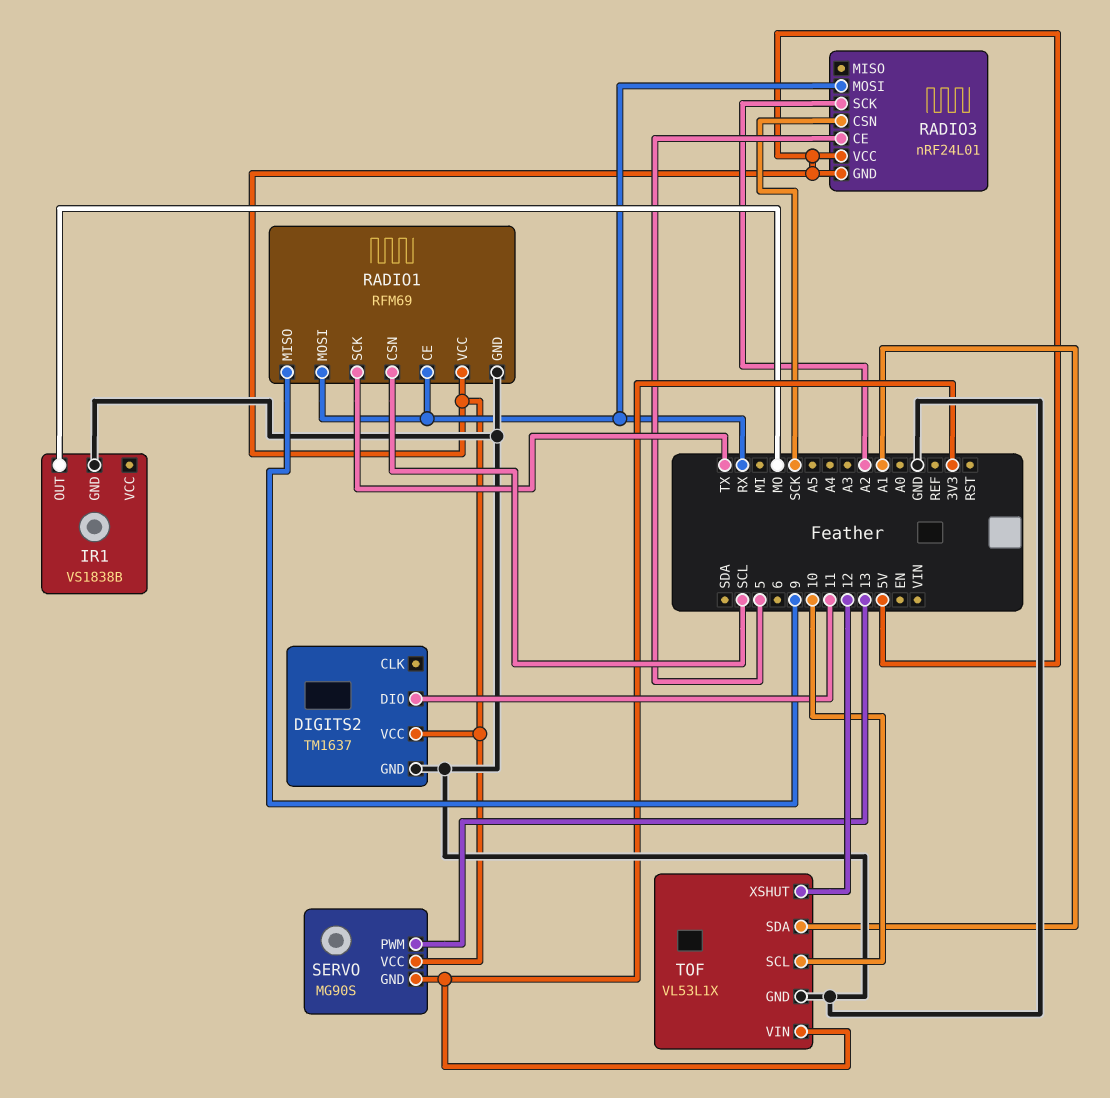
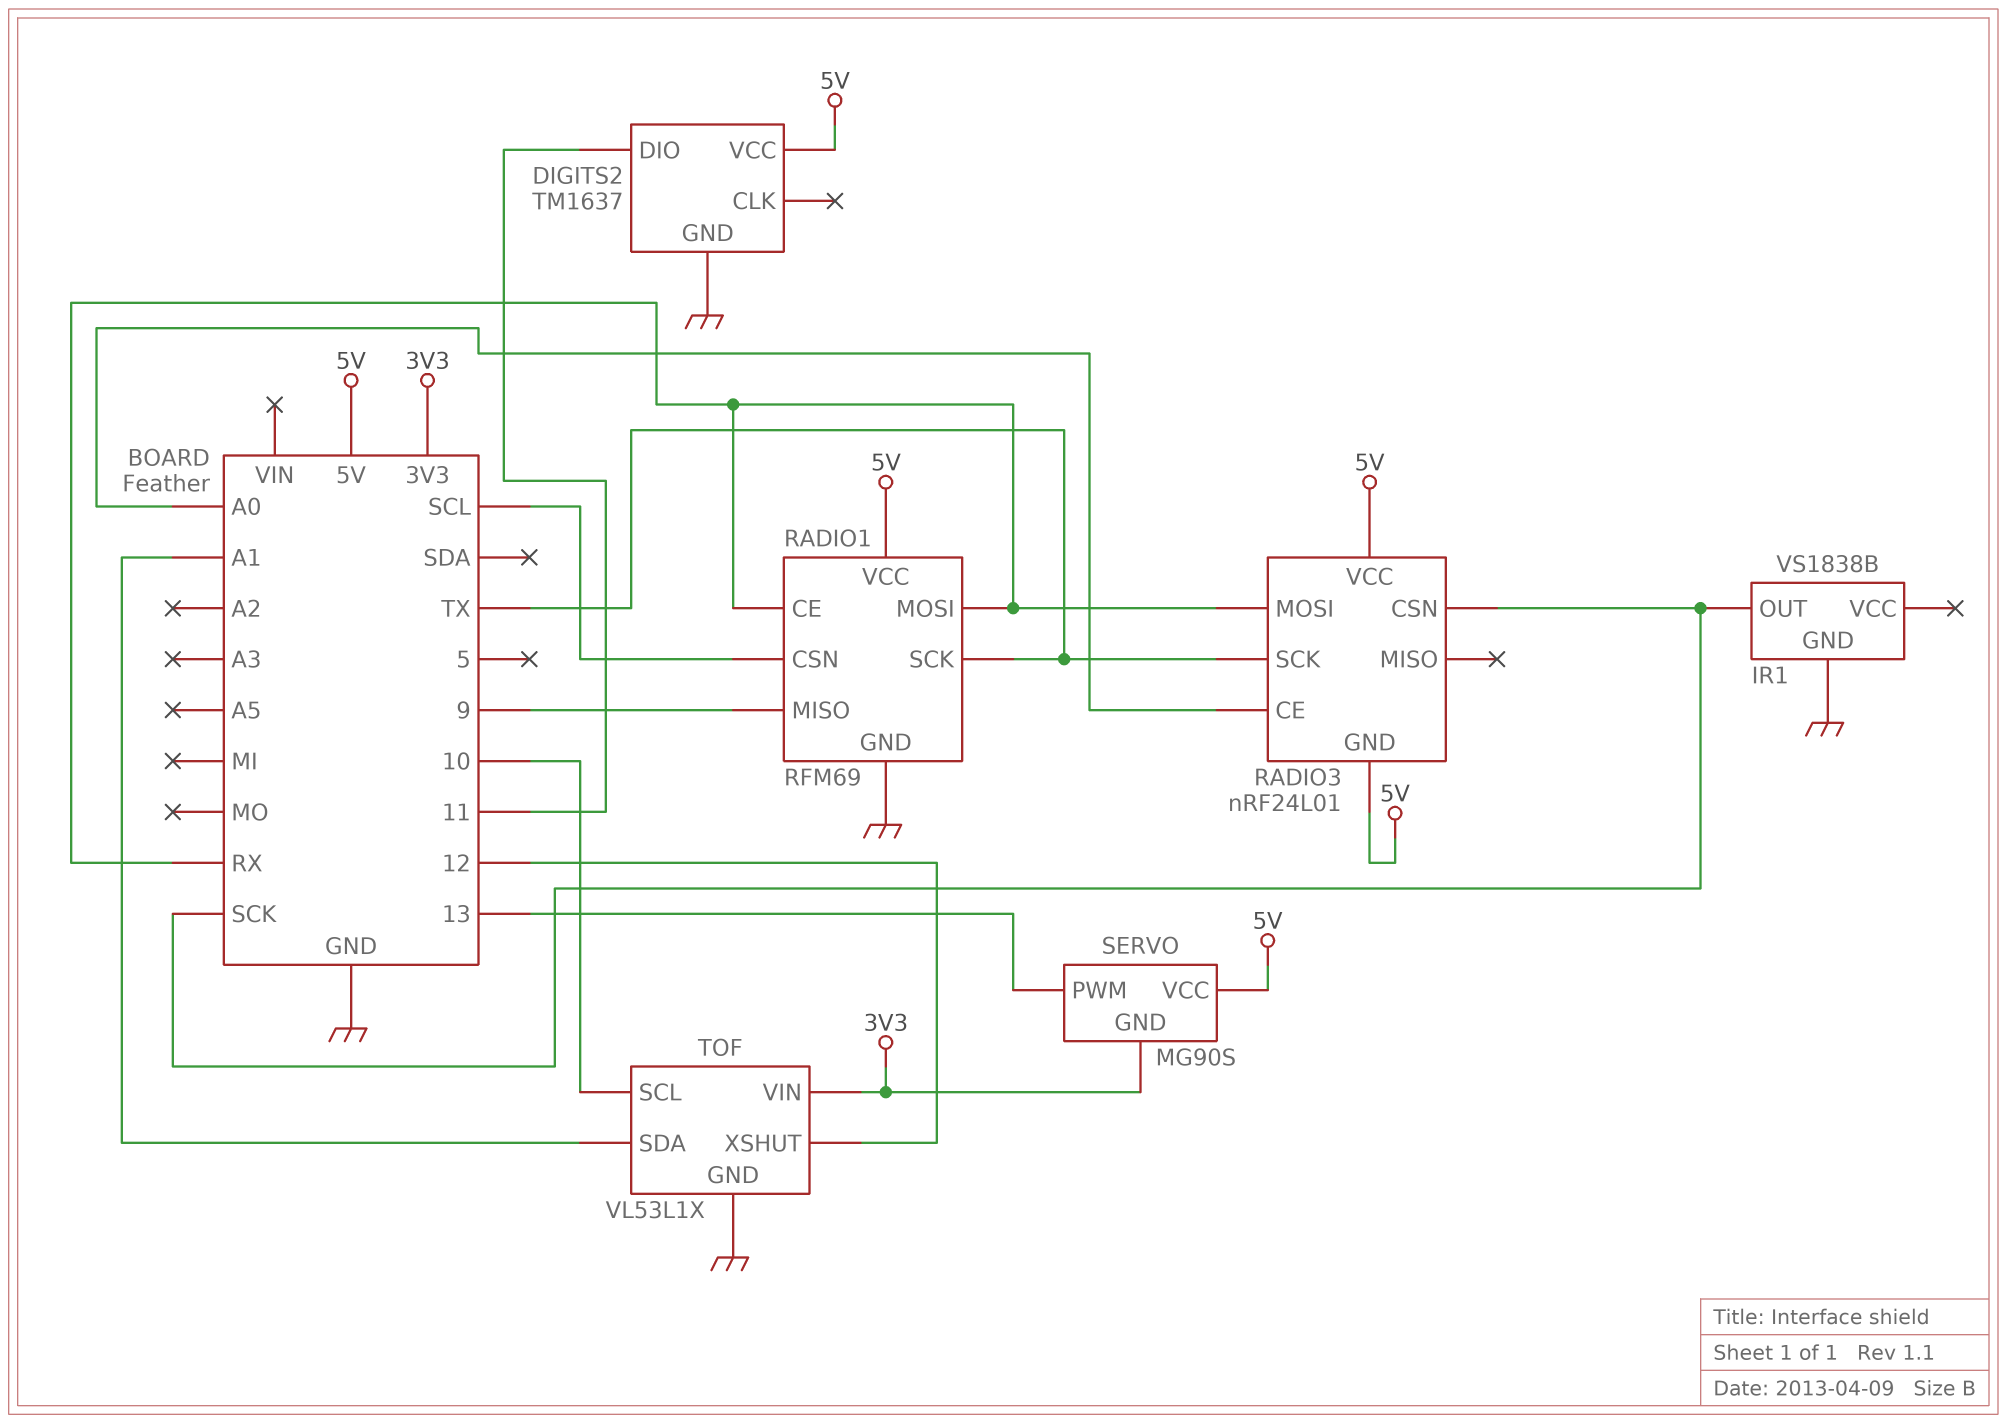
IR1 pin OUT: MO -> SCK
RADIO3 pin CE: 5 -> A0
RADIO3 pin SCK: A2 -> TX

